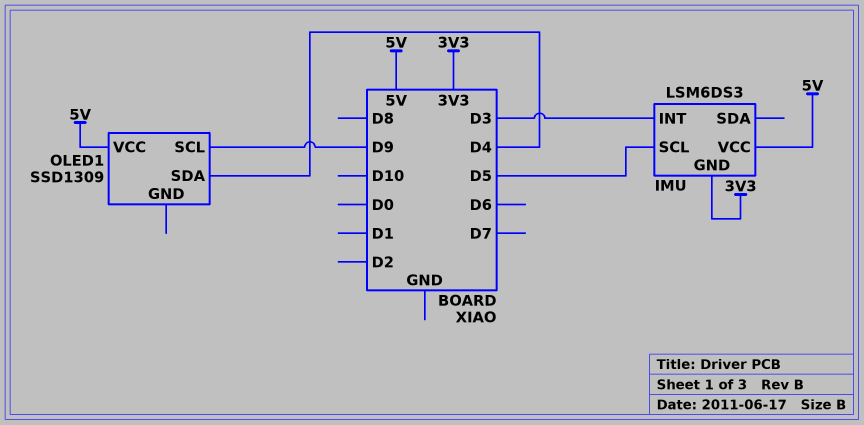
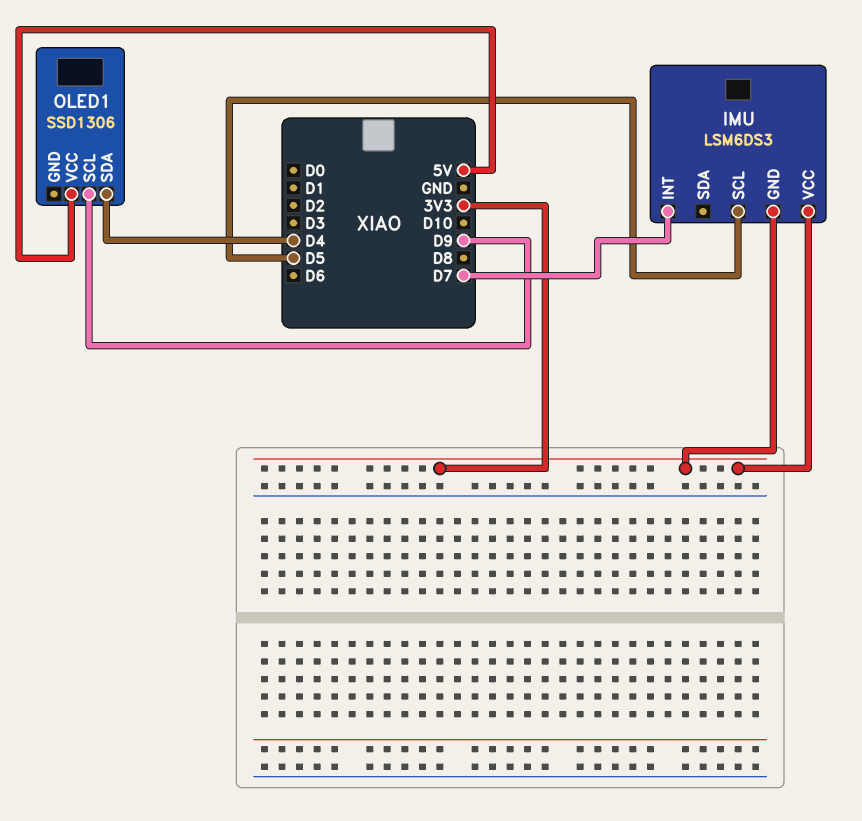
IMU pin INT: D3 -> D7
IMU pin VCC: 5V -> 3V3
OLED1: SSD1309 -> SSD1306

